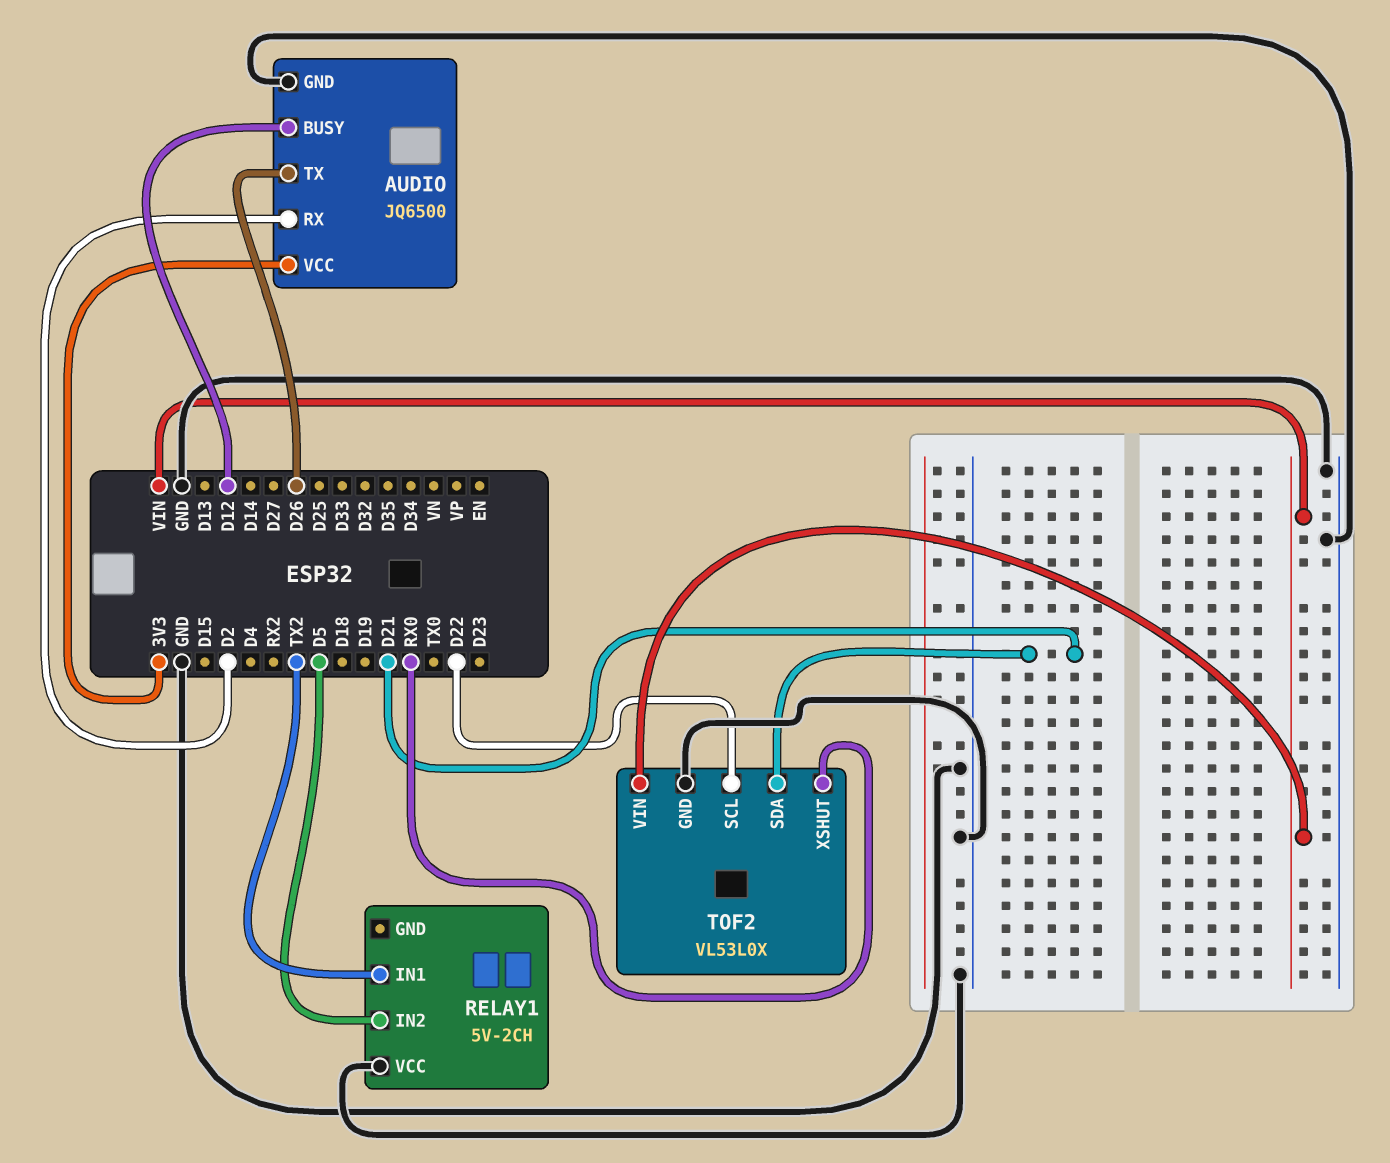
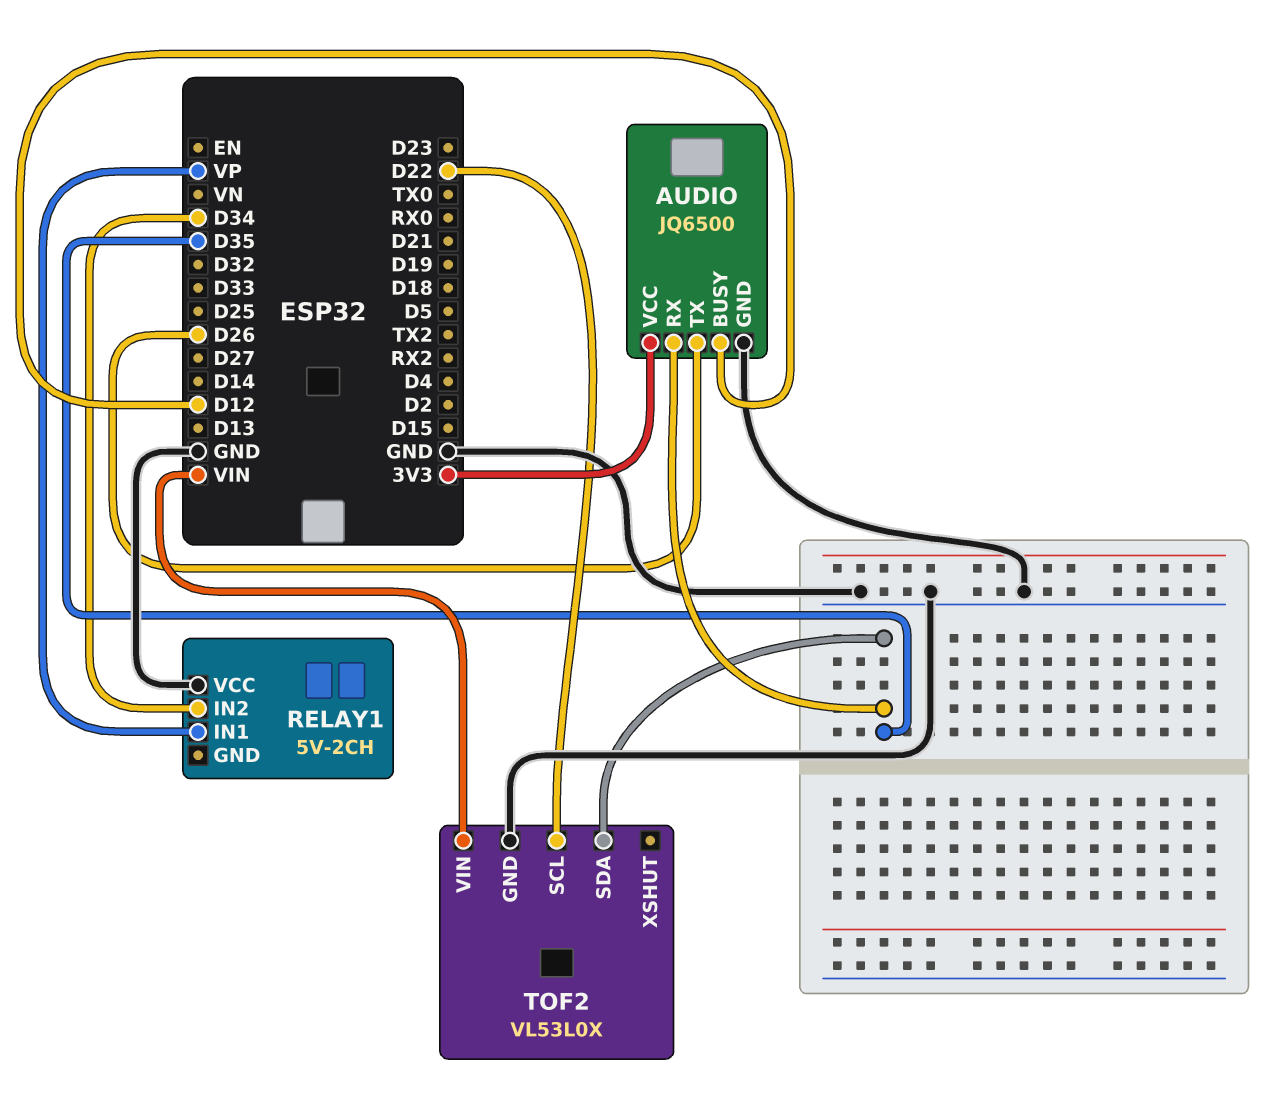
AUDIO pin RX: D2 -> D35
RELAY1 pin IN1: TX2 -> VP
RELAY1 pin IN2: D5 -> D34
TOF2 pin SDA: D21 -> D35
TOF2 pin XSHUT: RX0 -> none

